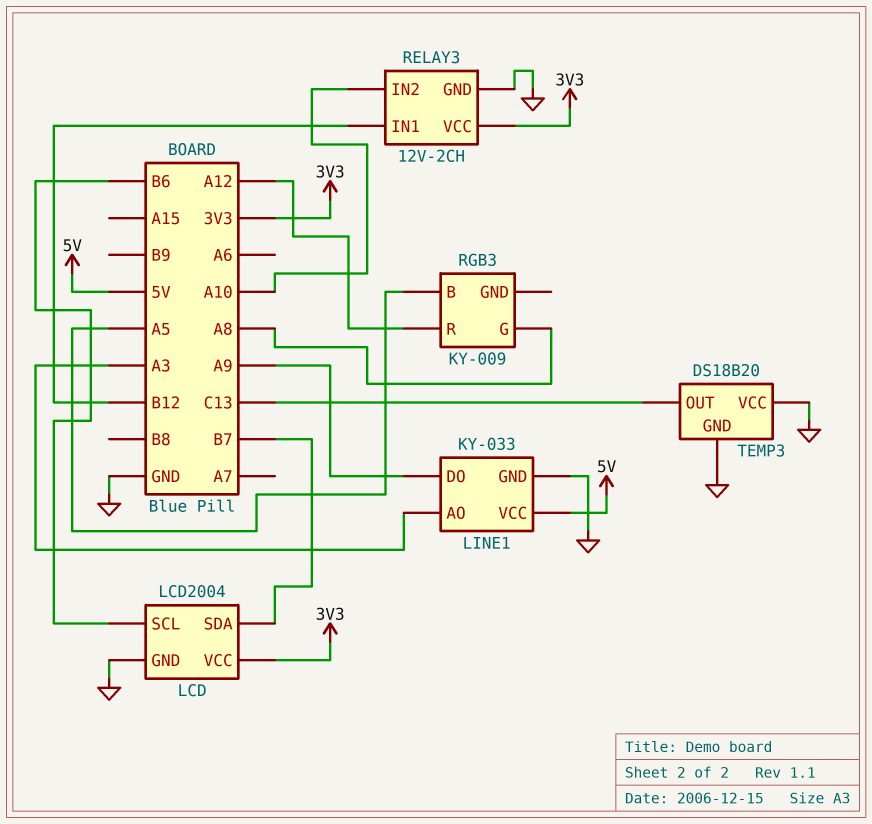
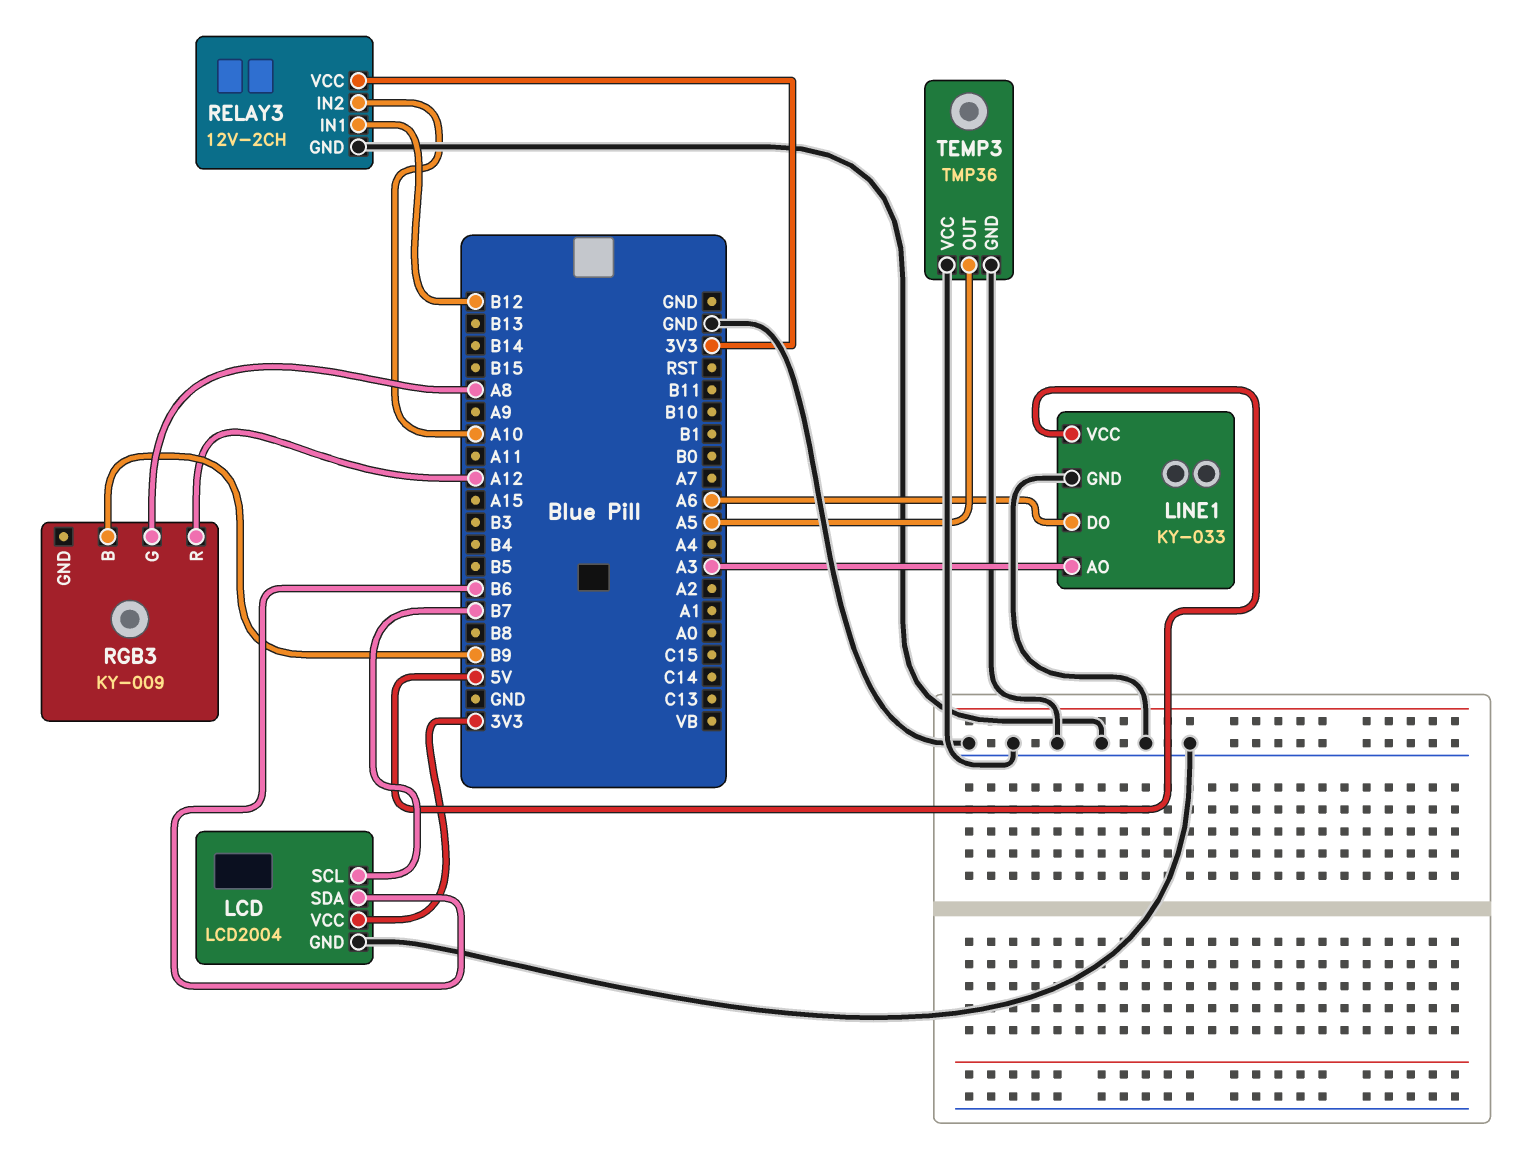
LCD pin SCL: B6 -> B7
LCD pin SDA: B7 -> B6
LINE1 pin DO: A9 -> A6
RGB3 pin B: A5 -> B9
TEMP3: DS18B20 -> TMP36
TEMP3 pin OUT: C13 -> A5

